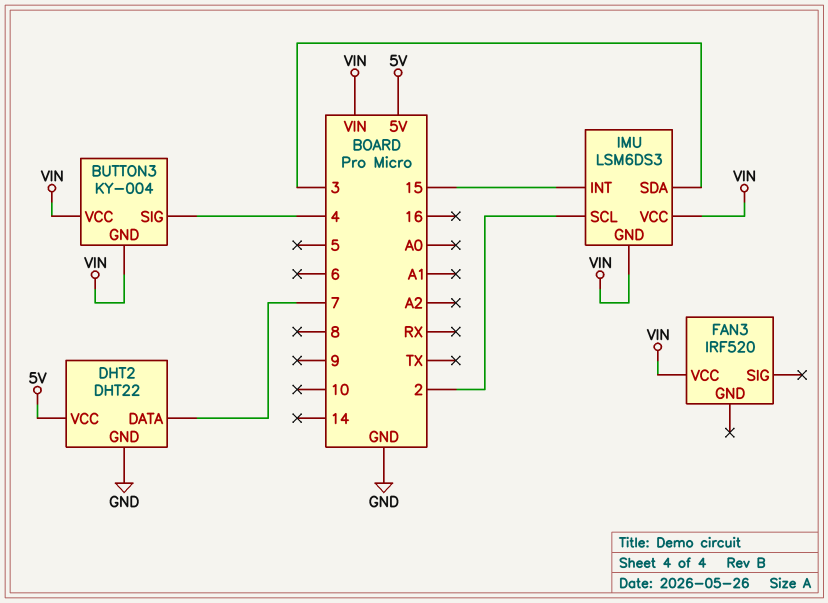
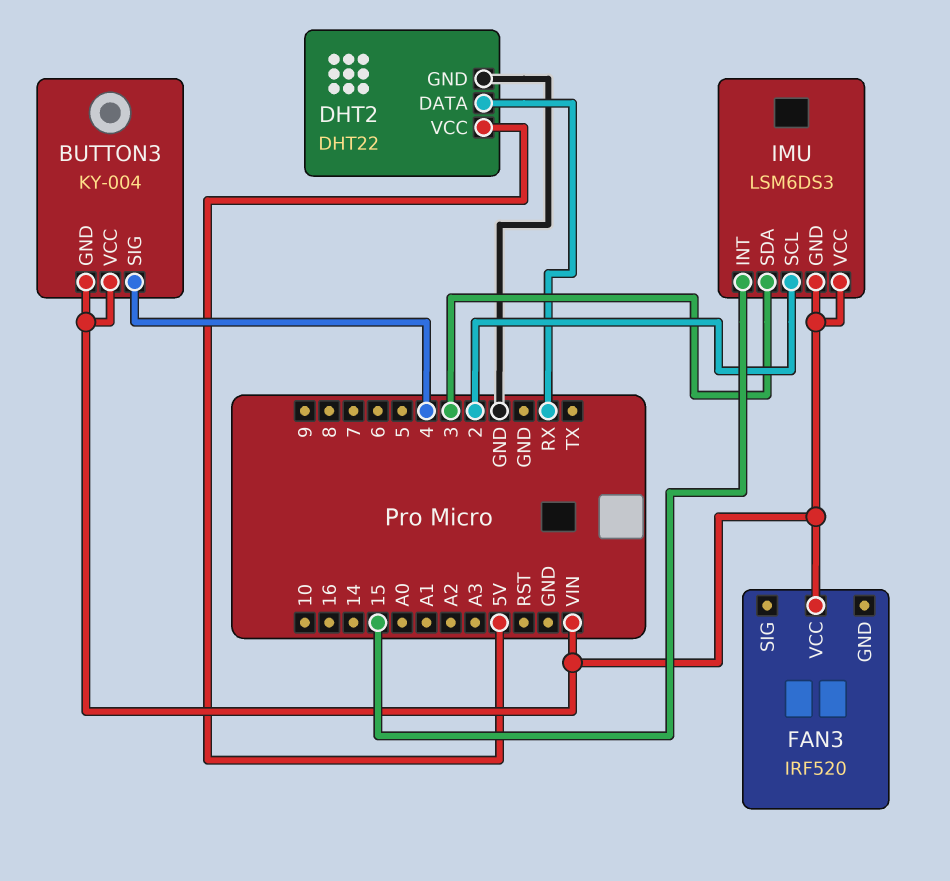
DHT2 pin DATA: 7 -> RX

